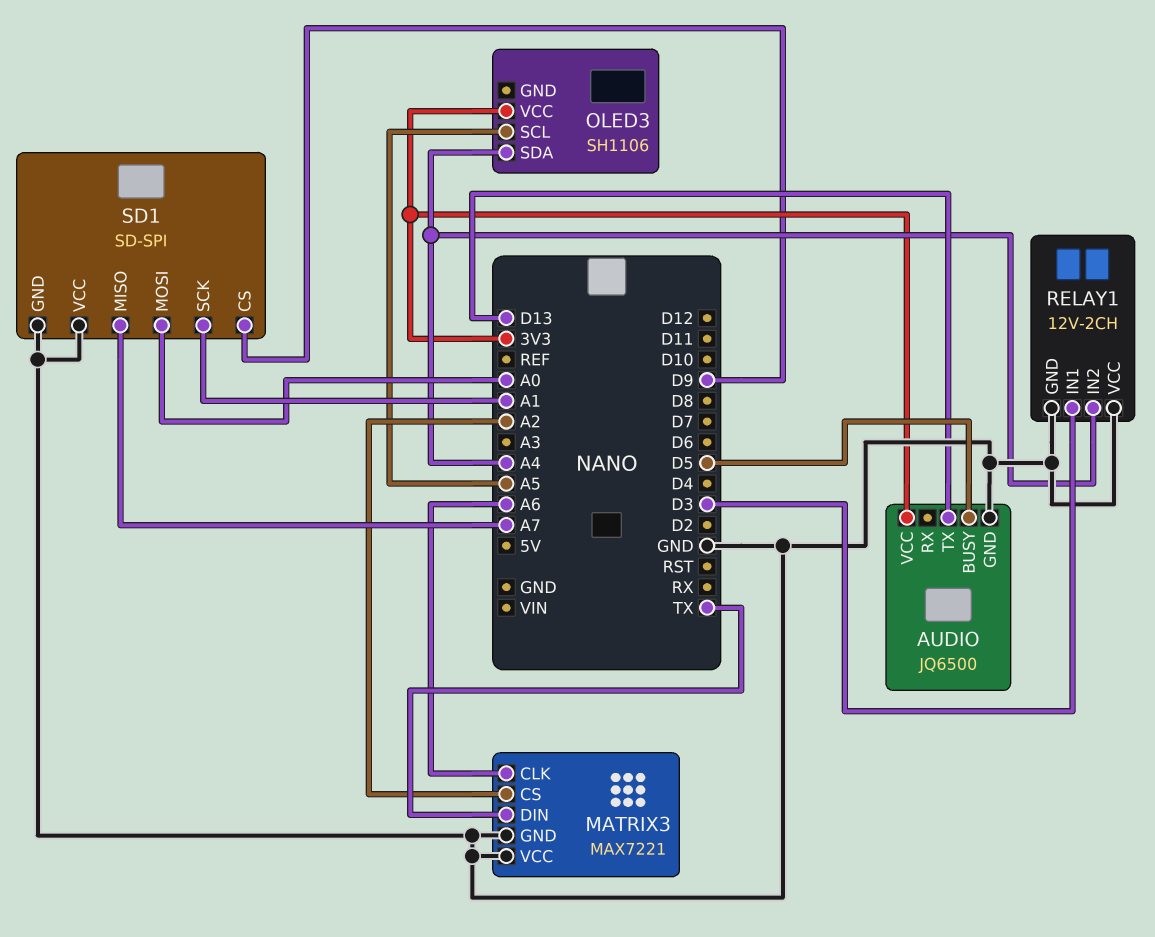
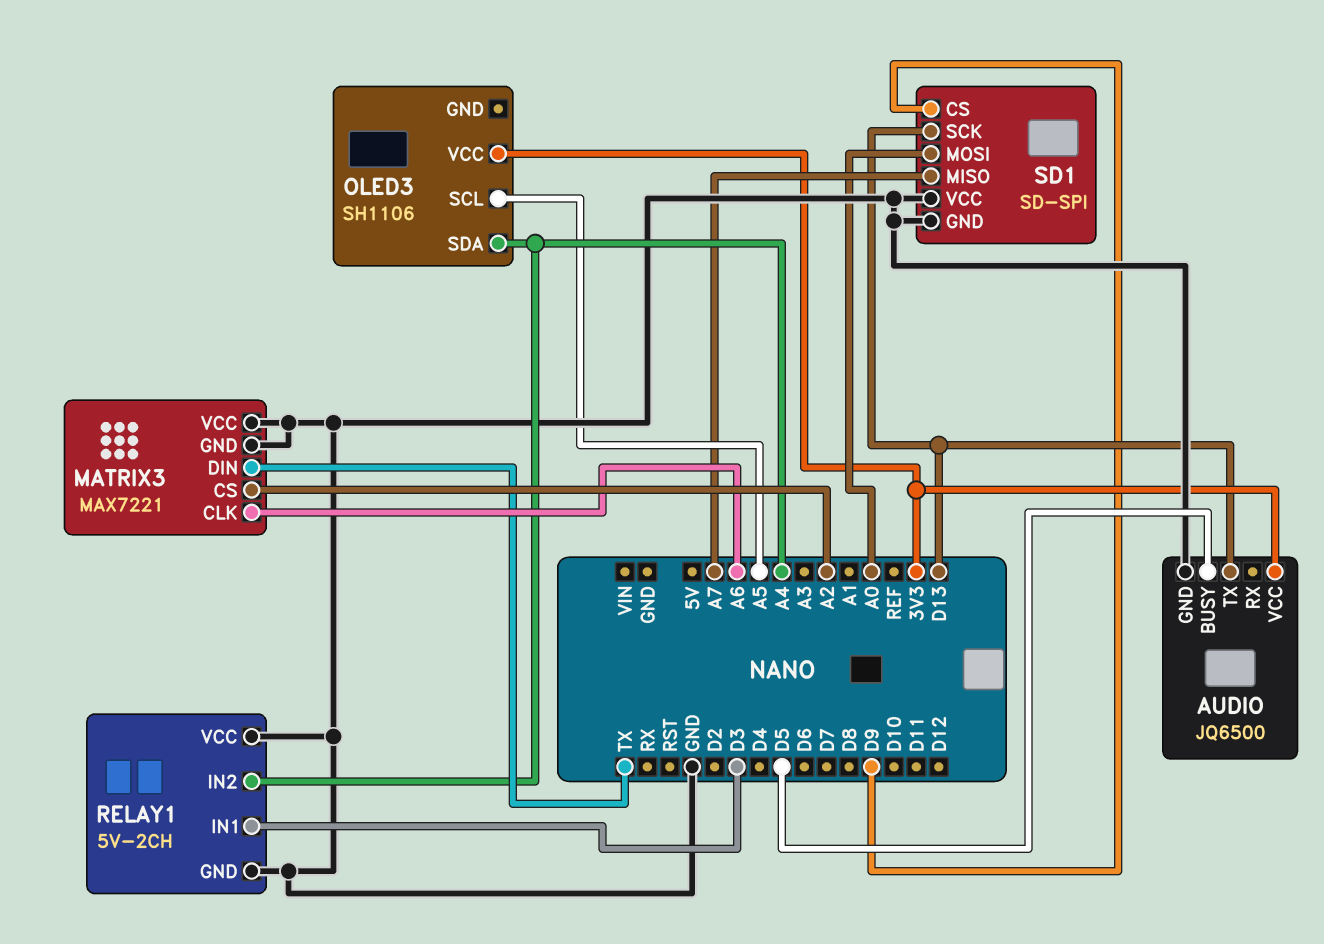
RELAY1: 12V-2CH -> 5V-2CH
SD1 pin SCK: A1 -> D13

